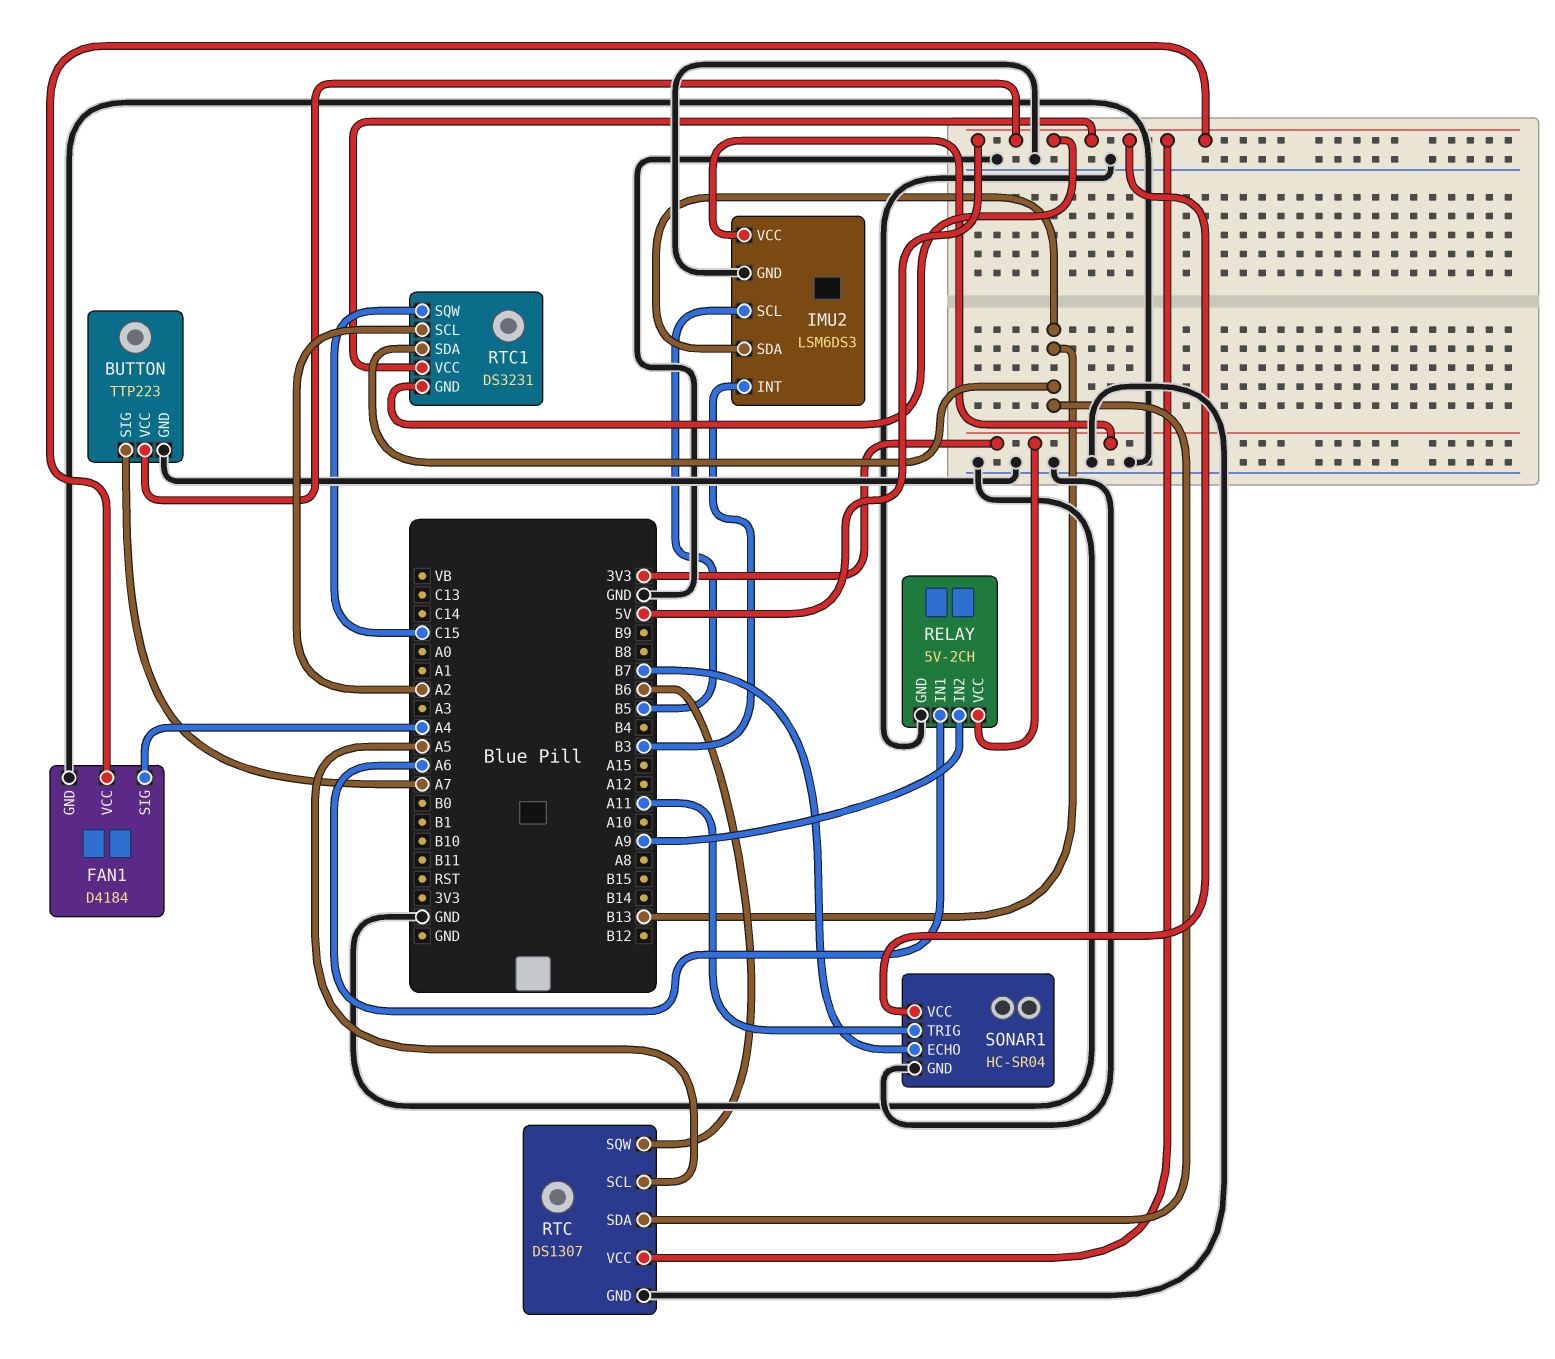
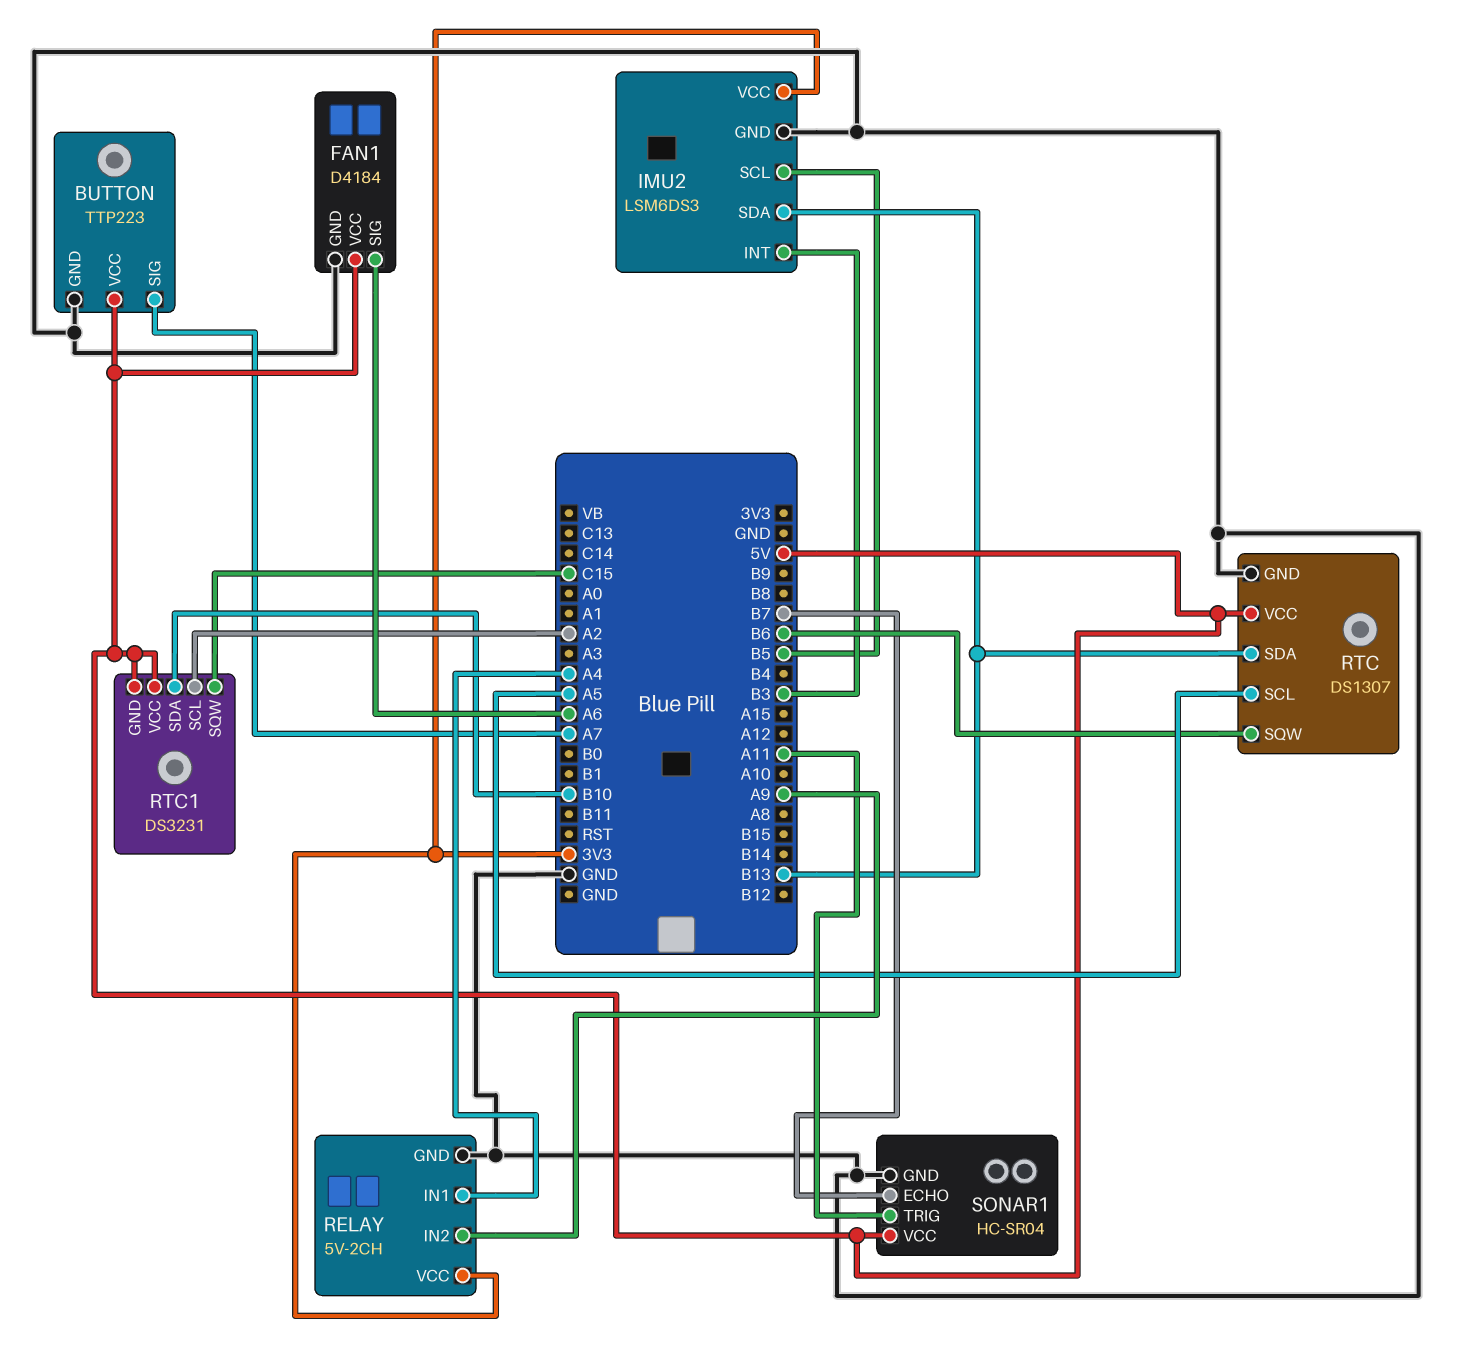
FAN1 pin SIG: A4 -> A6
RELAY pin IN1: A6 -> A4
RTC1 pin SDA: B13 -> B10

